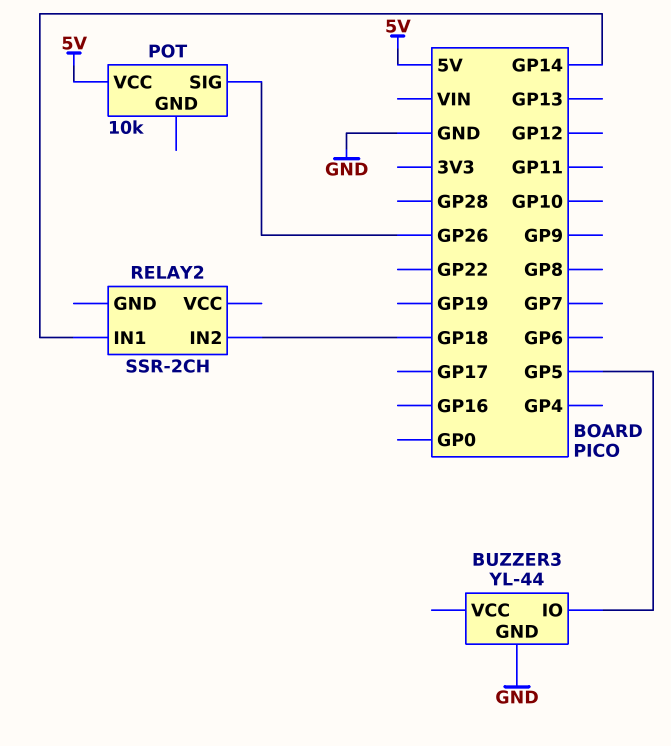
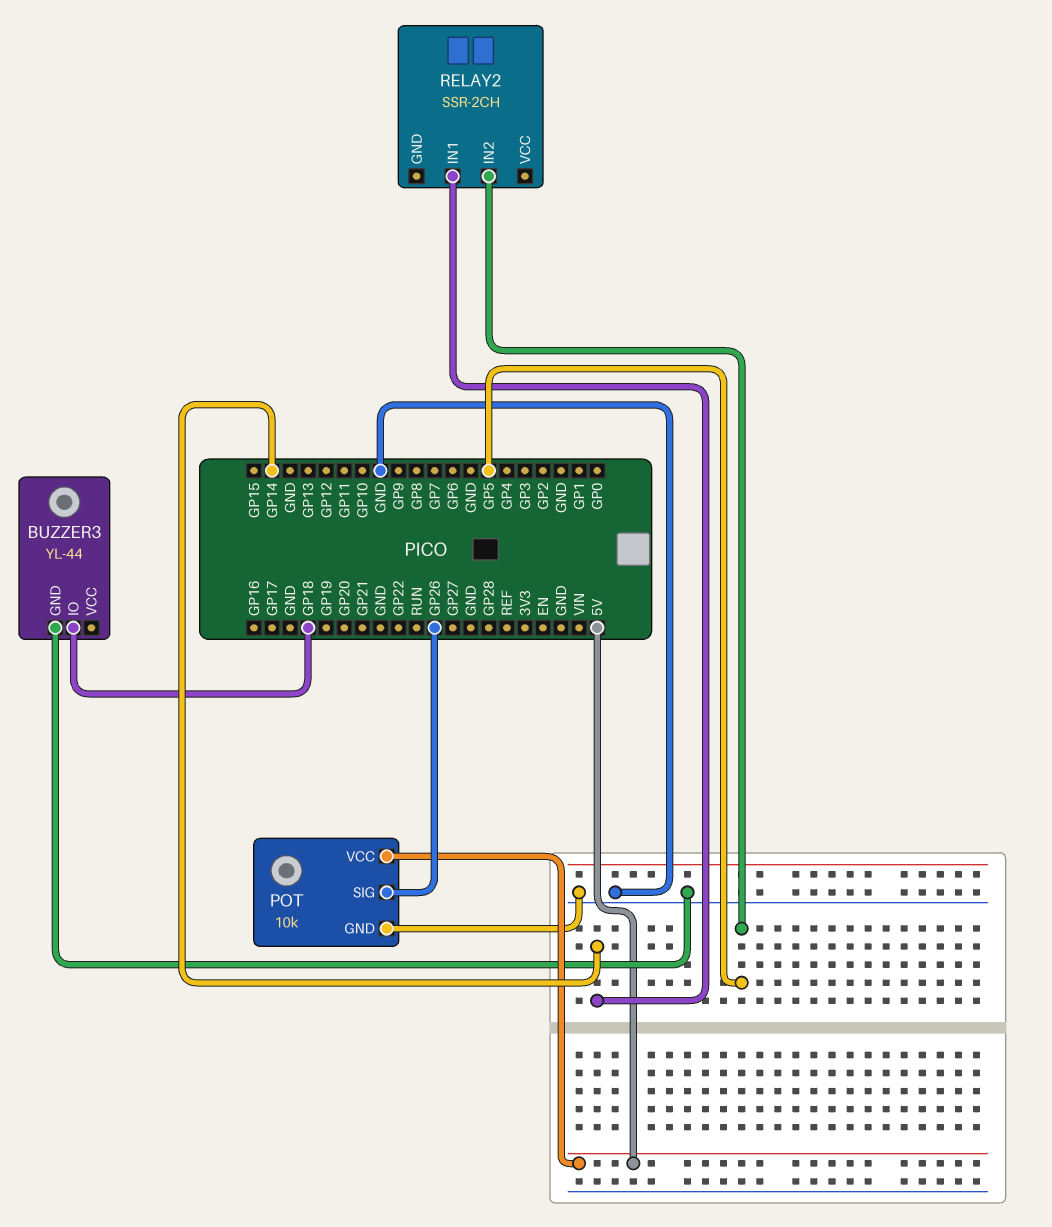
BUZZER3 pin IO: GP5 -> GP18
POT pin GND: none -> GND
RELAY2 pin IN2: GP18 -> GP5

